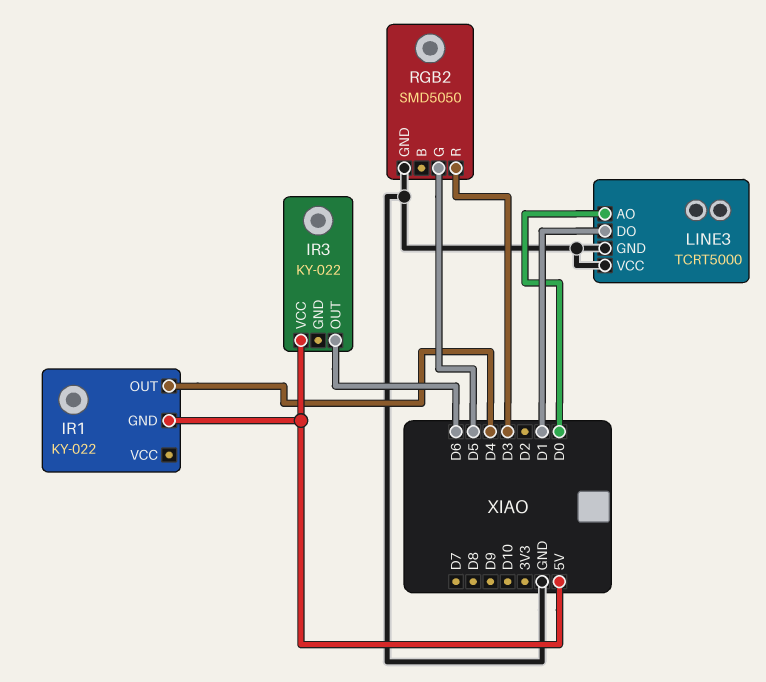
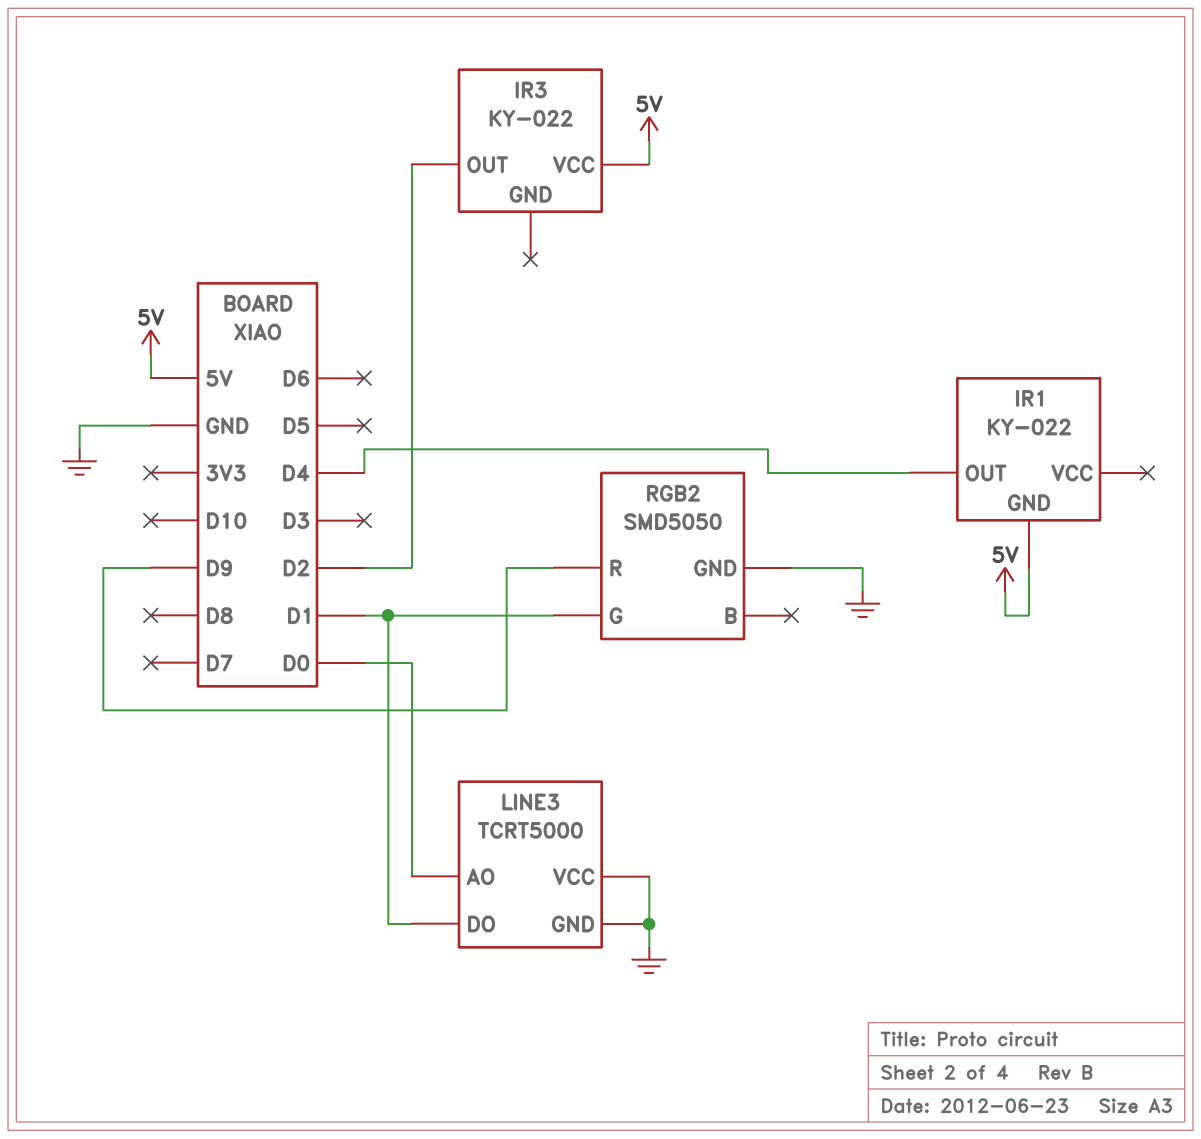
IR3 pin OUT: D6 -> D2
RGB2 pin G: D5 -> D1
RGB2 pin R: D3 -> D9

